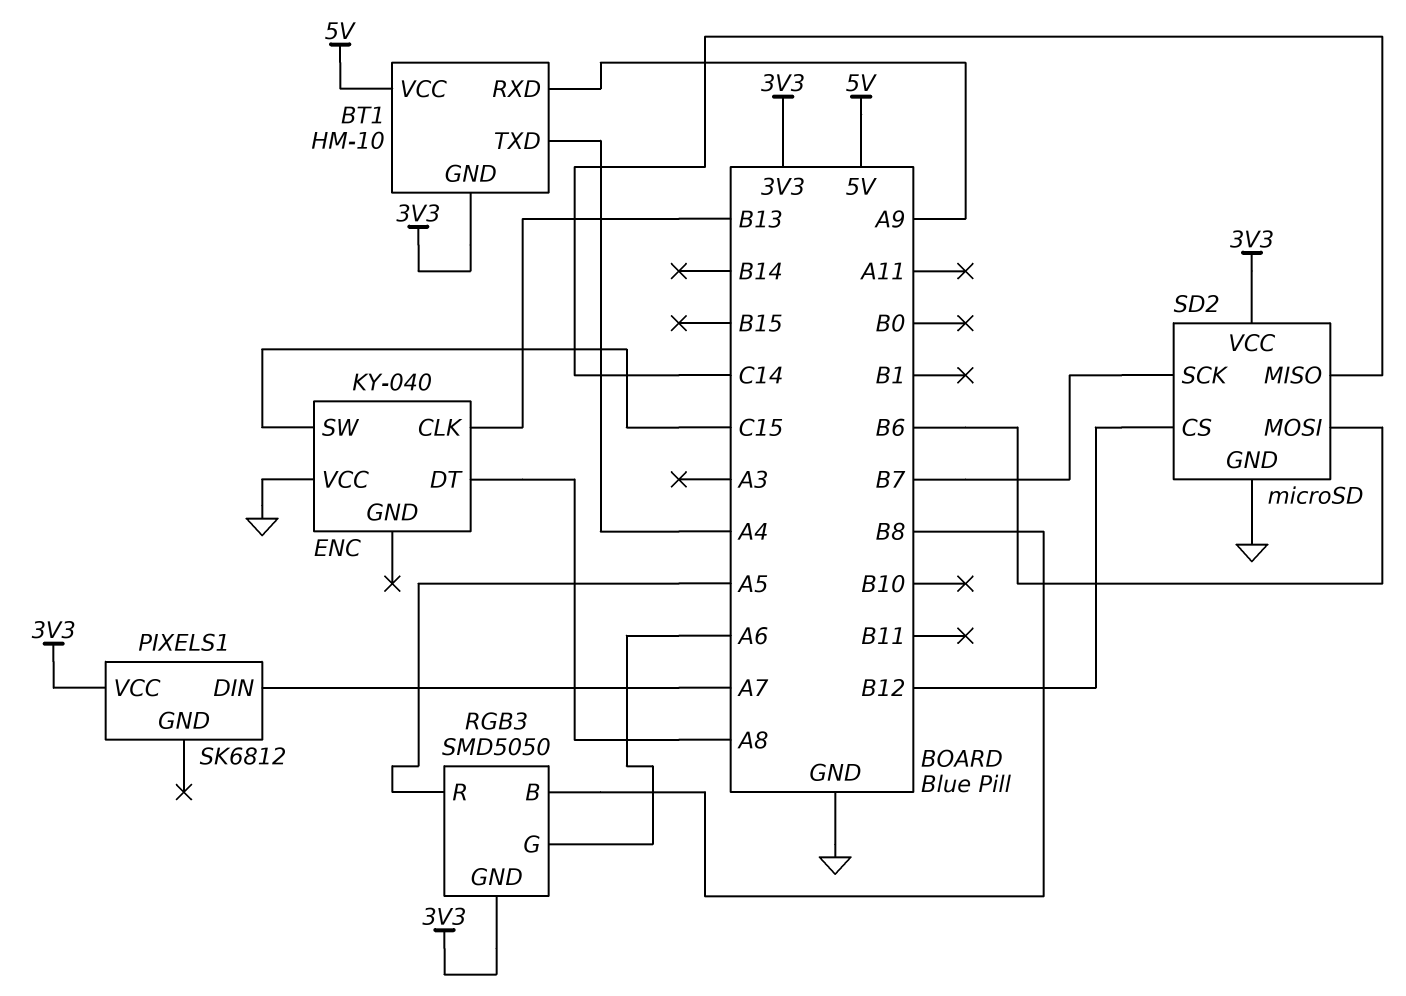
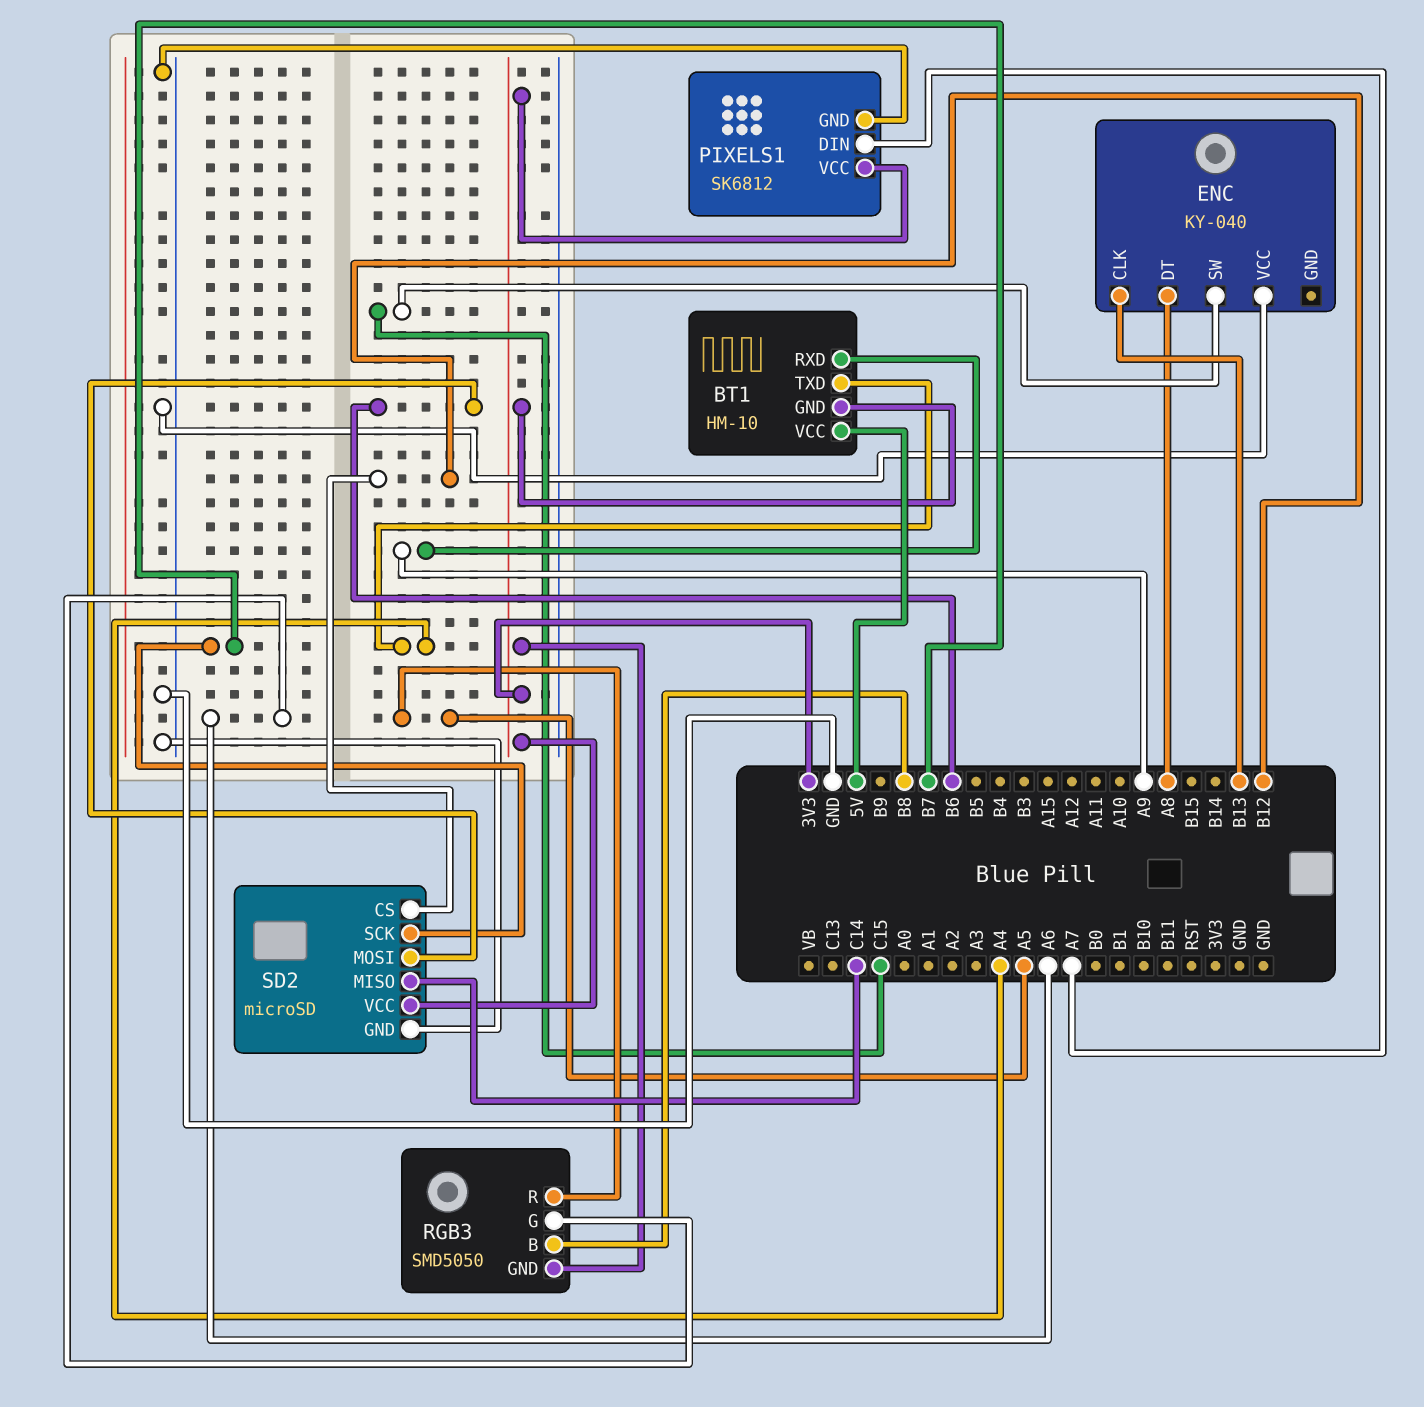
PIXELS1 pin GND: none -> GND

